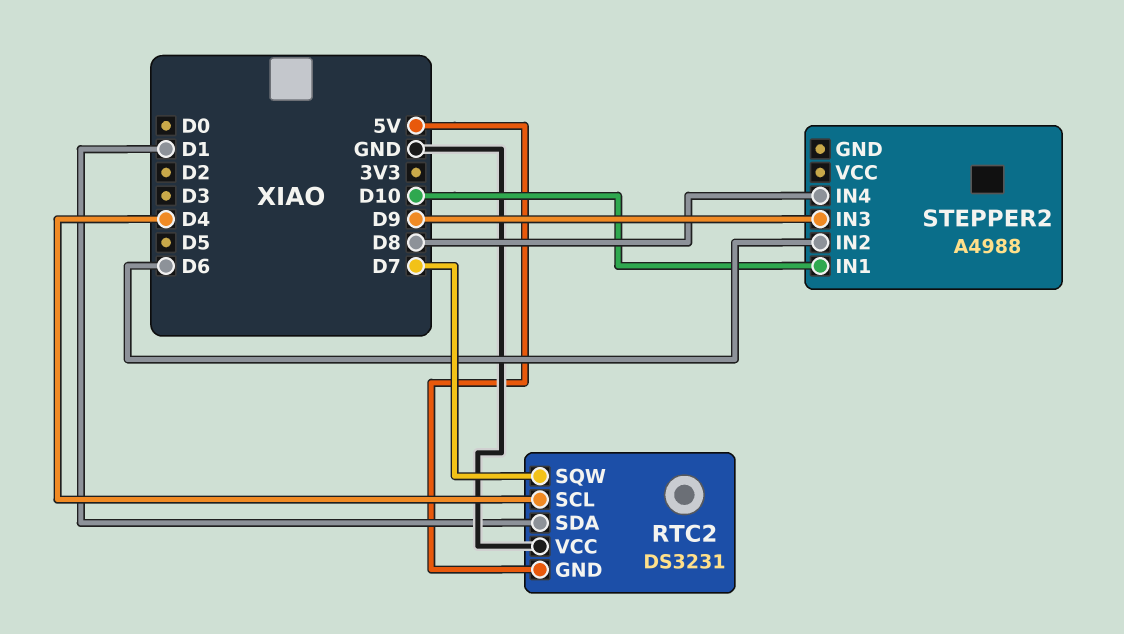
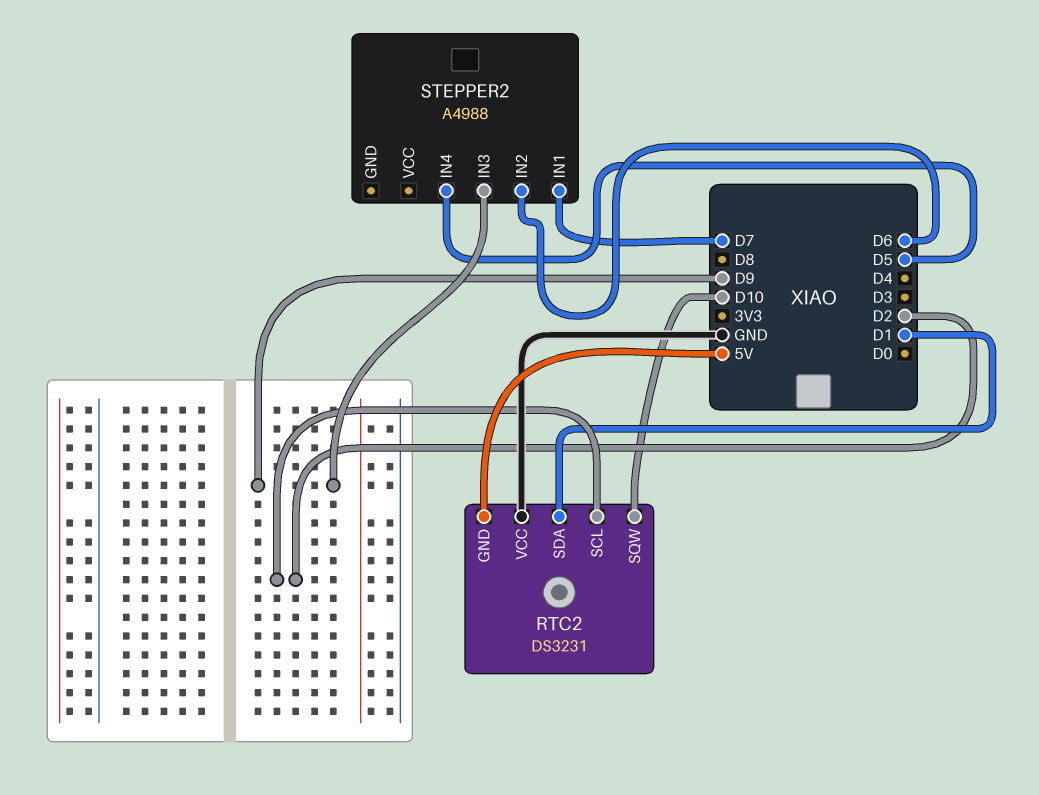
RTC2 pin SCL: D4 -> D2
RTC2 pin SQW: D7 -> D10
STEPPER2 pin IN1: D10 -> D7
STEPPER2 pin IN4: D8 -> D5

